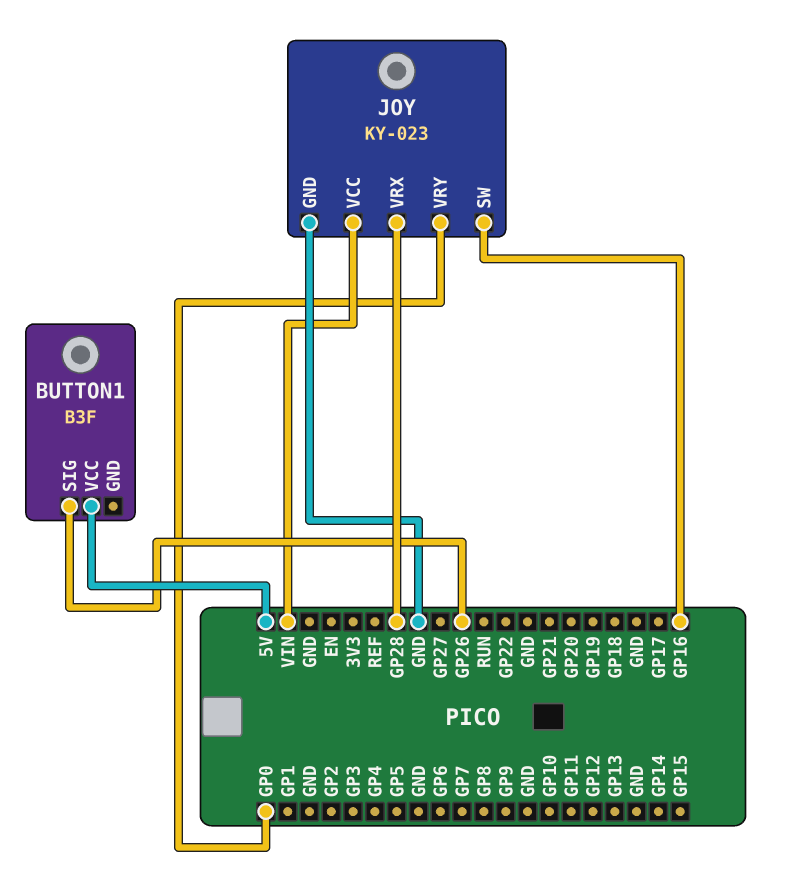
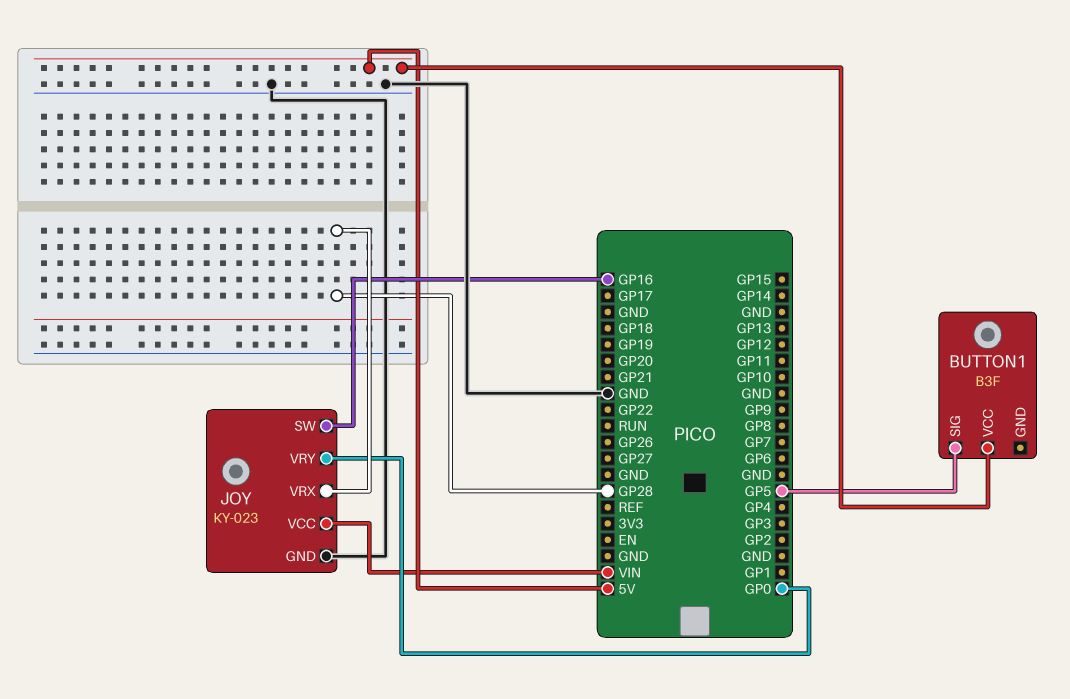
BUTTON1 pin SIG: GP26 -> GP5

